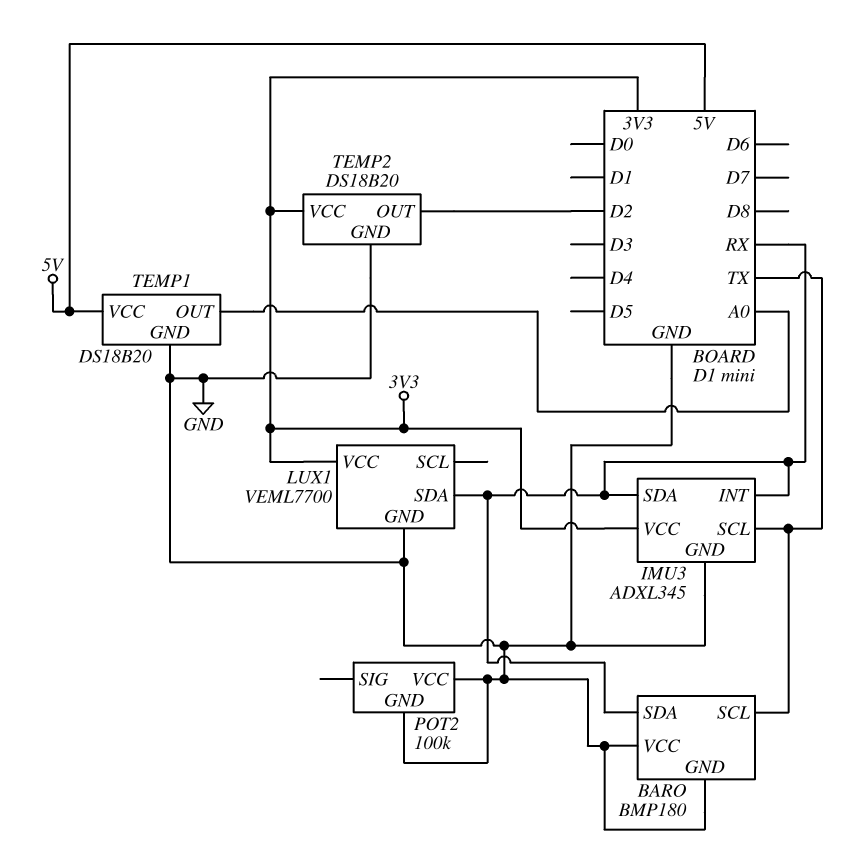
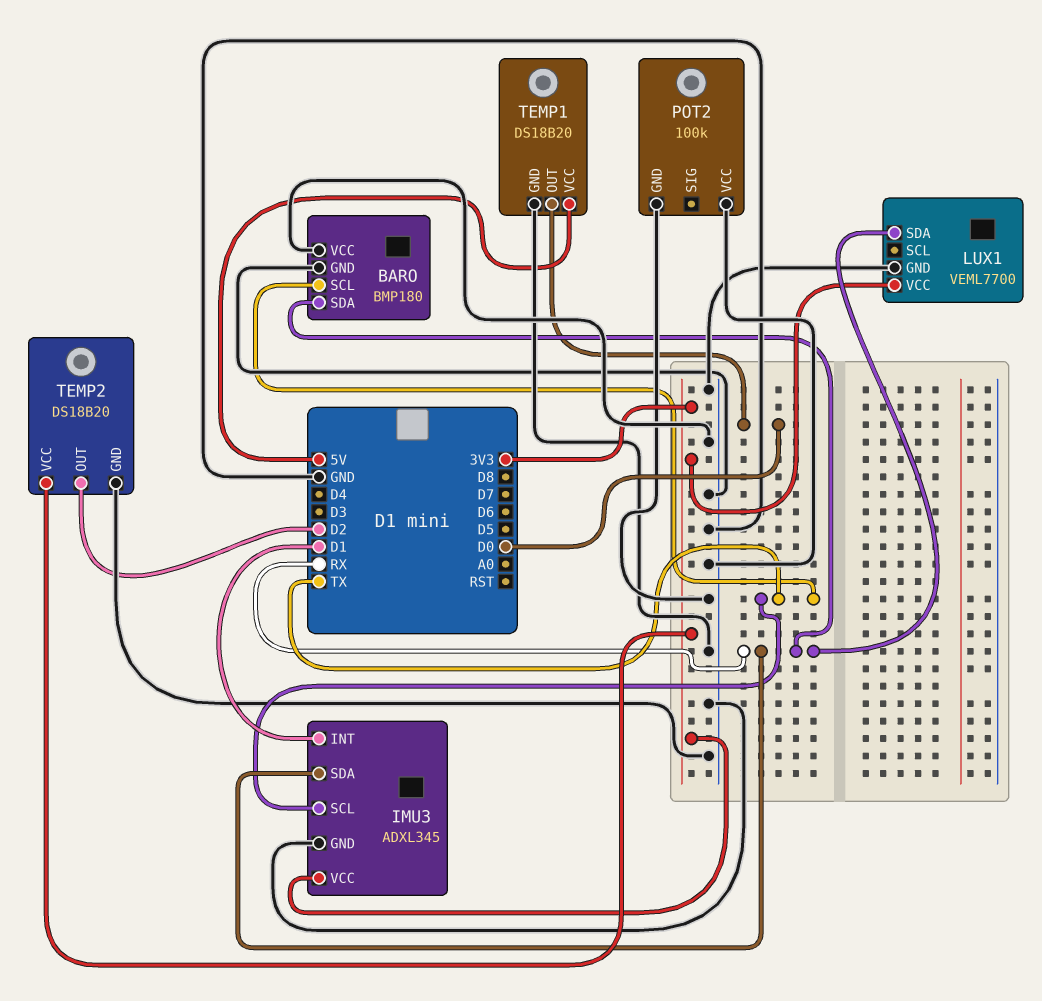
IMU3 pin INT: RX -> D1
TEMP1 pin OUT: A0 -> D0

